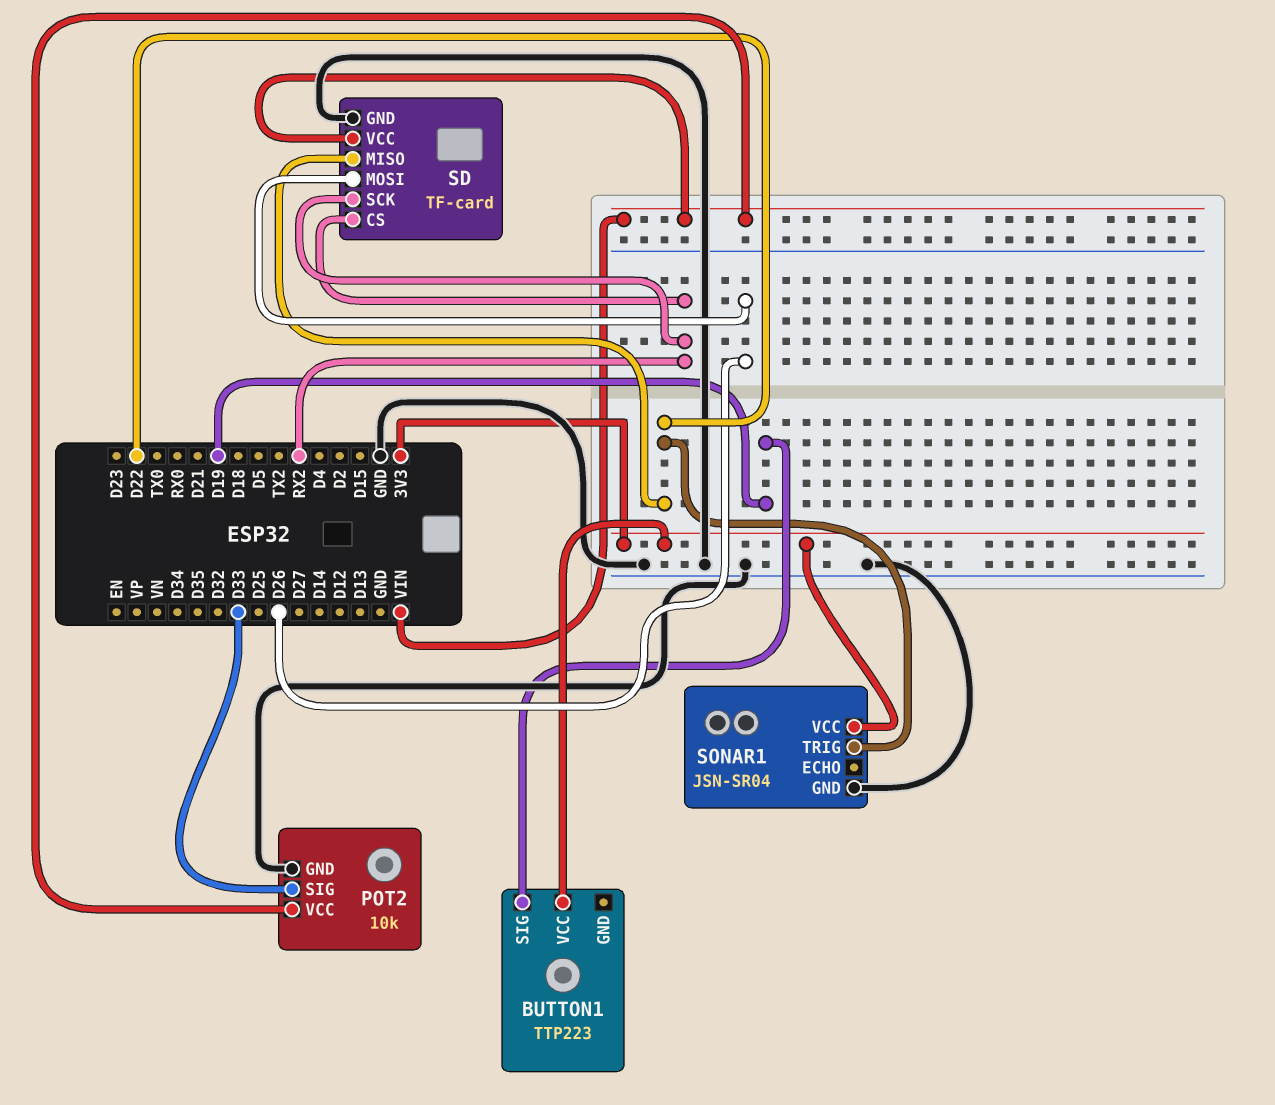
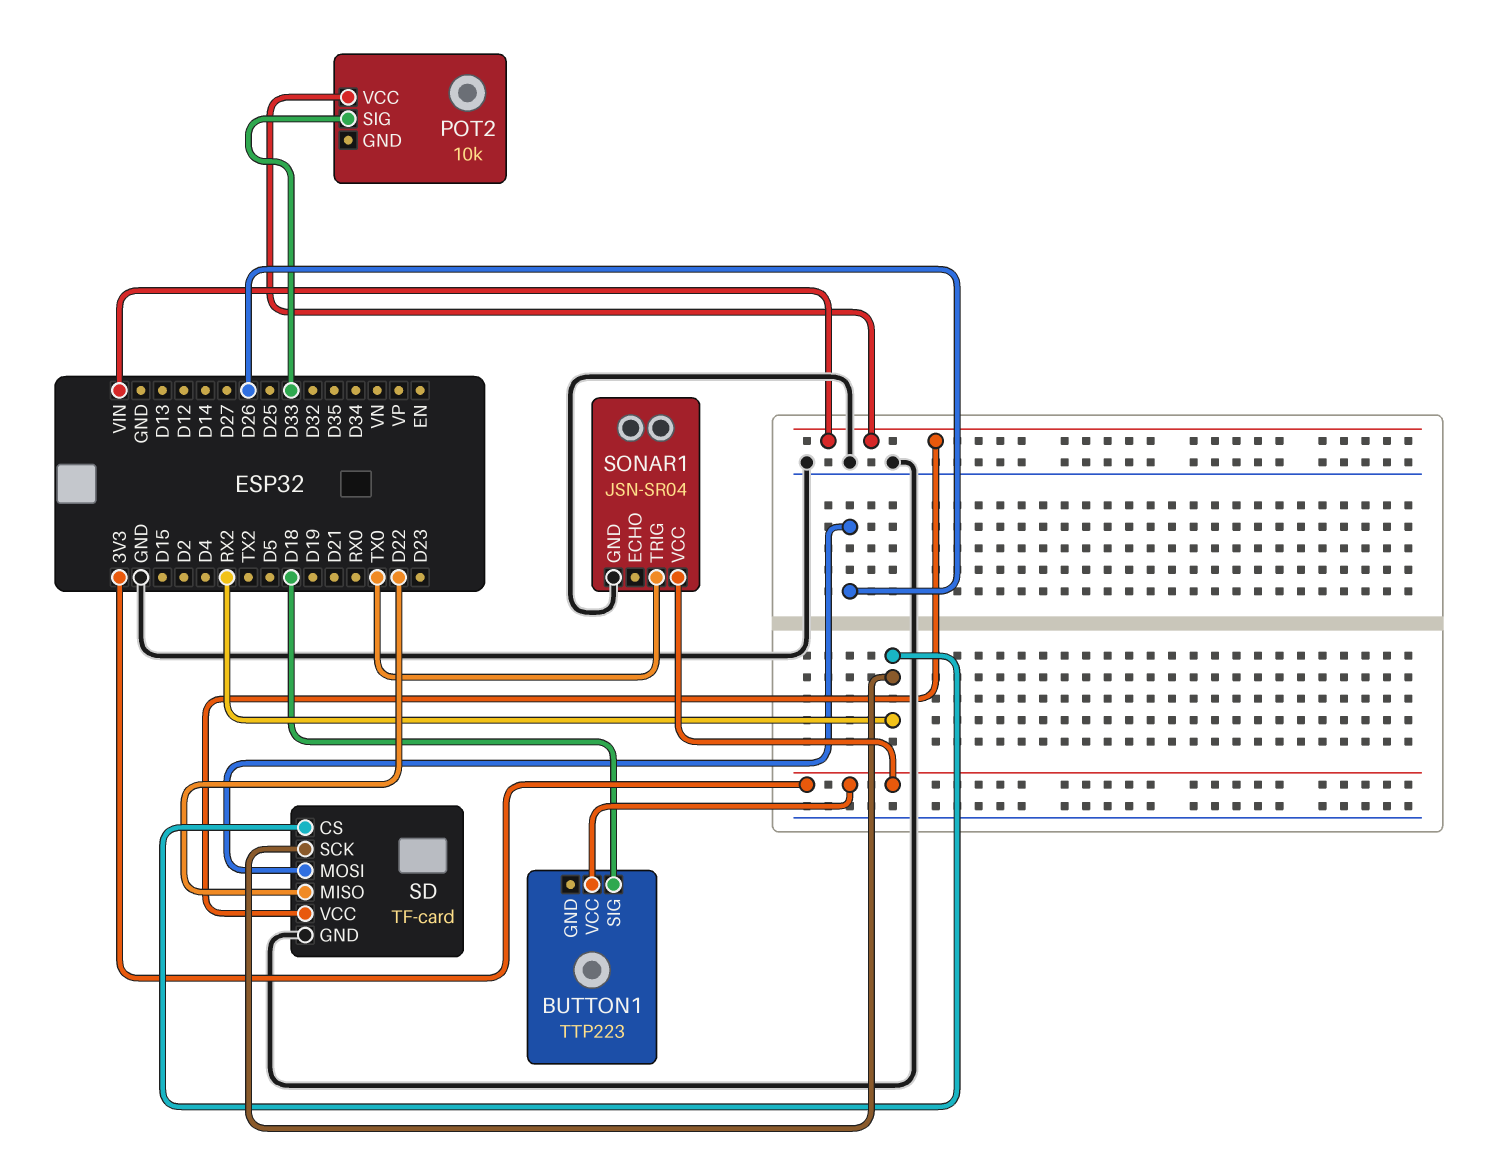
BUTTON1 pin SIG: D19 -> D18
POT2 pin GND: GND -> none
SONAR1 pin TRIG: D22 -> TX0

